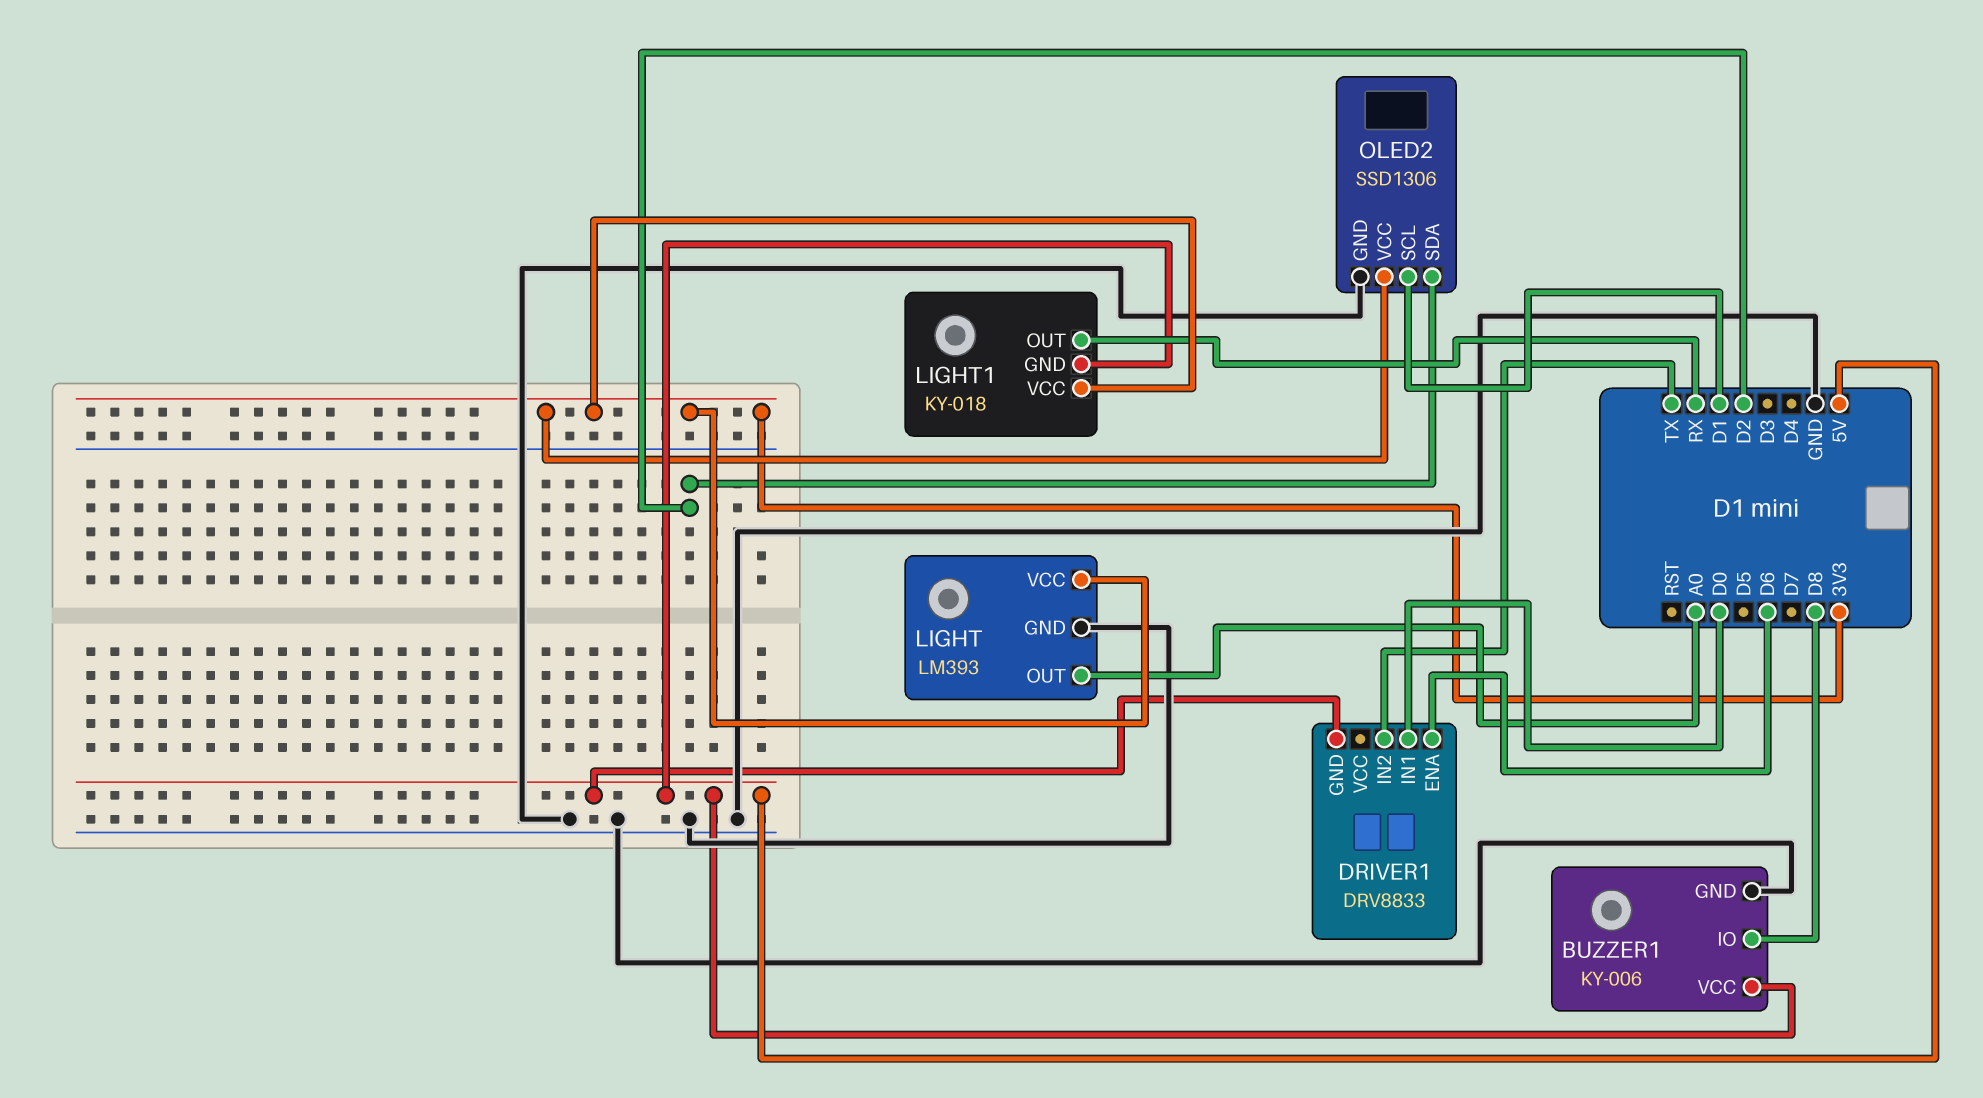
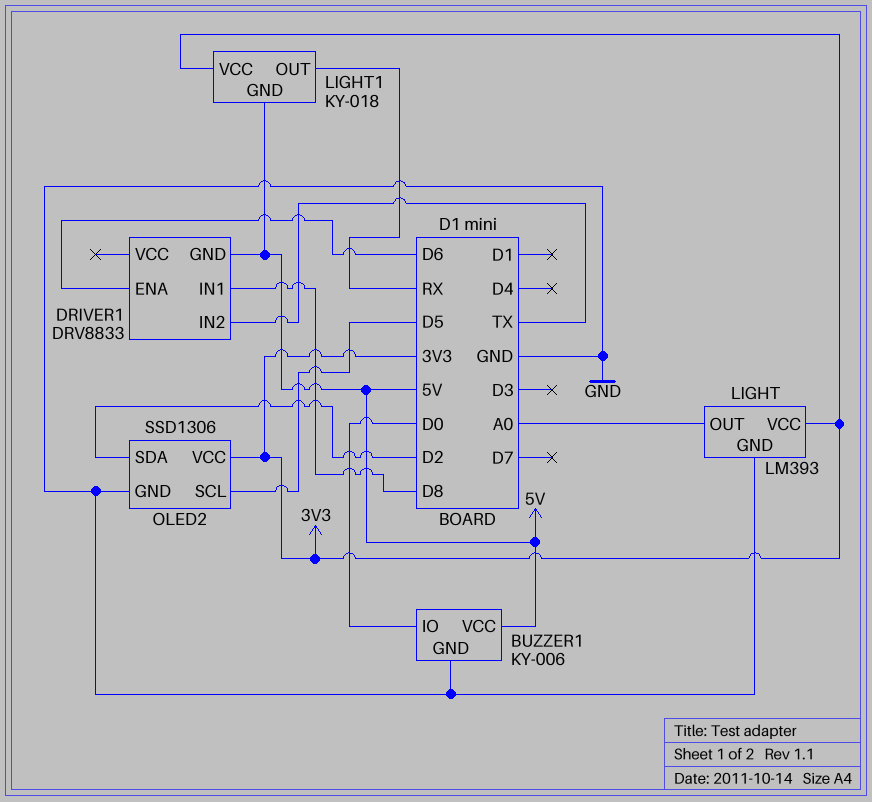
BUZZER1 pin IO: D8 -> D0
DRIVER1 pin IN1: D0 -> D8
OLED2 pin SCL: D1 -> D5

